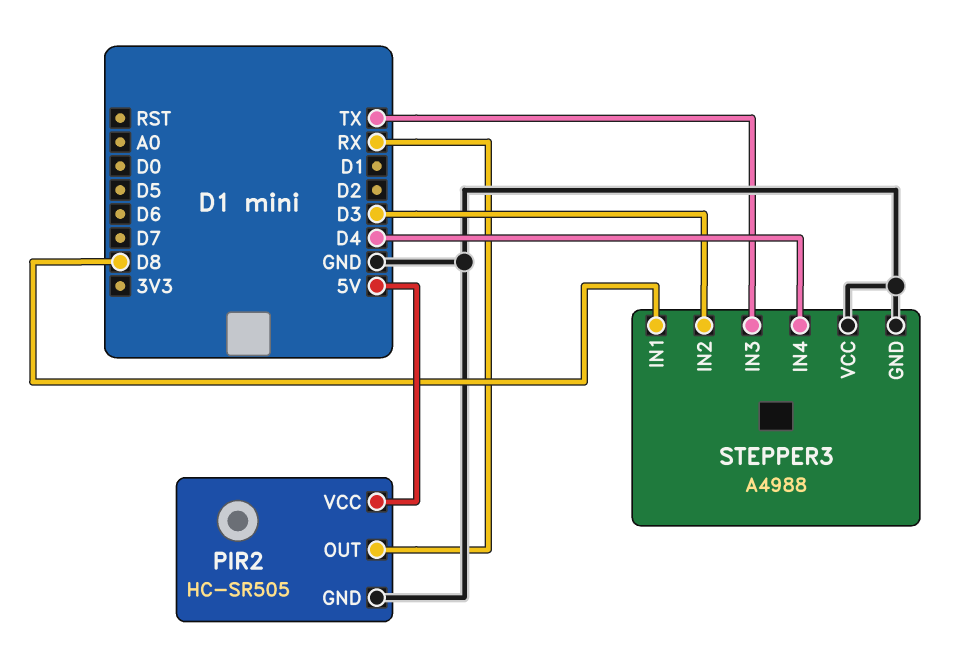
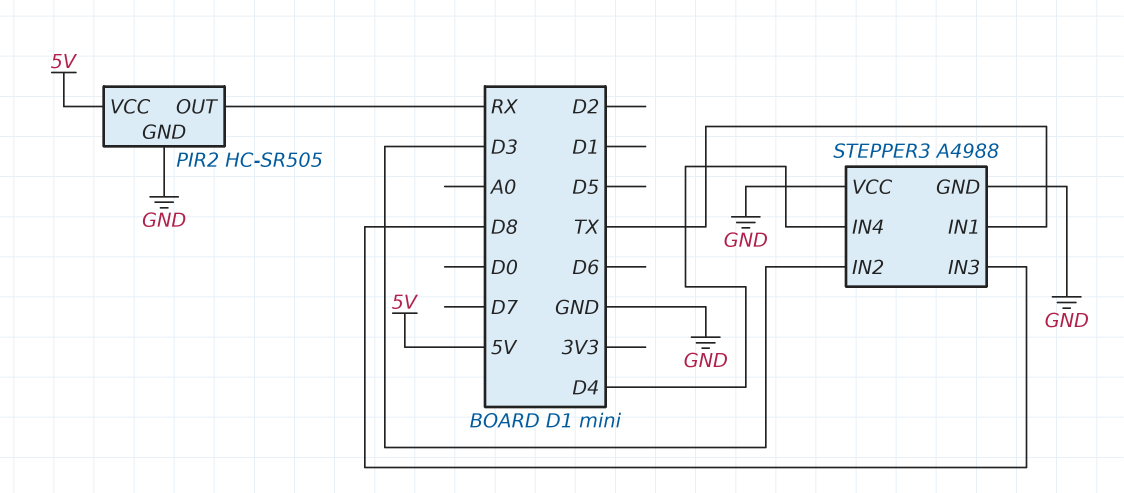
STEPPER3 pin IN1: D8 -> TX
STEPPER3 pin IN3: TX -> D8

